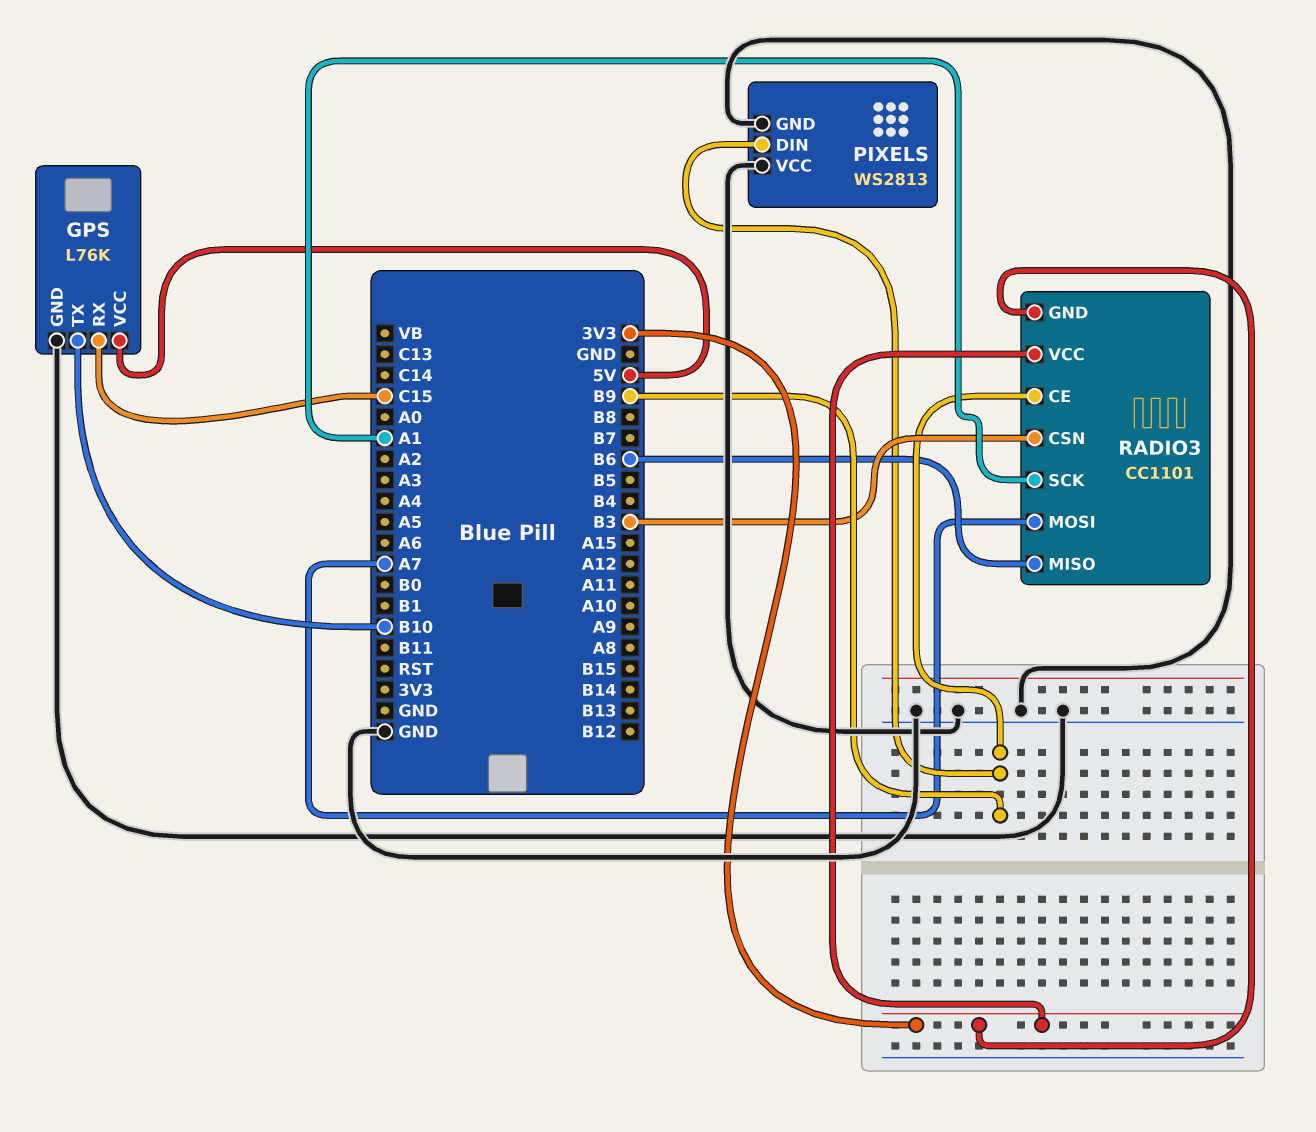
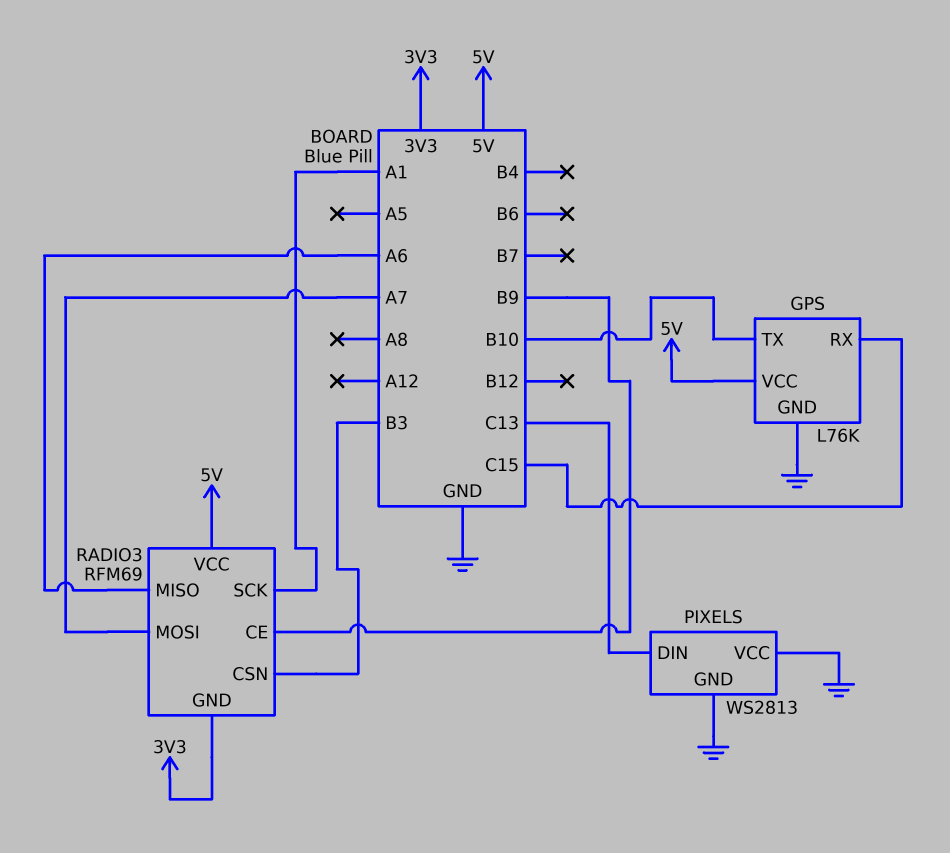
PIXELS pin DIN: B9 -> C13
RADIO3: CC1101 -> RFM69
RADIO3 pin MISO: B6 -> A6
RADIO3 pin VCC: 3V3 -> 5V

